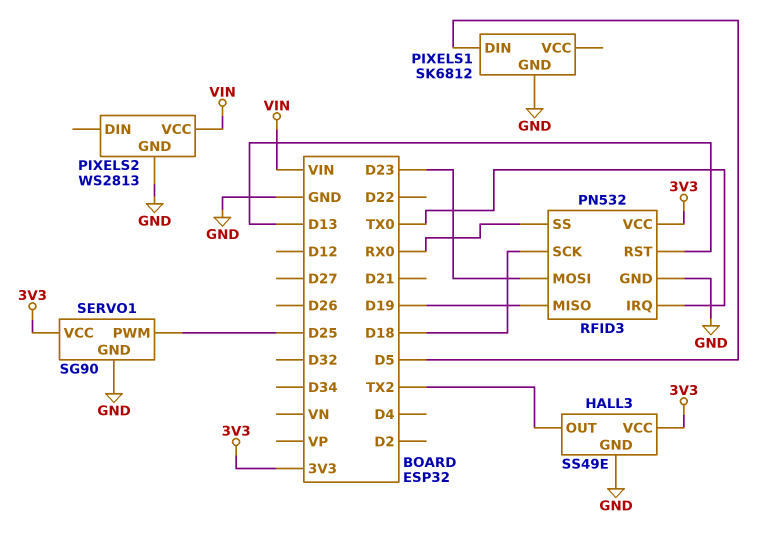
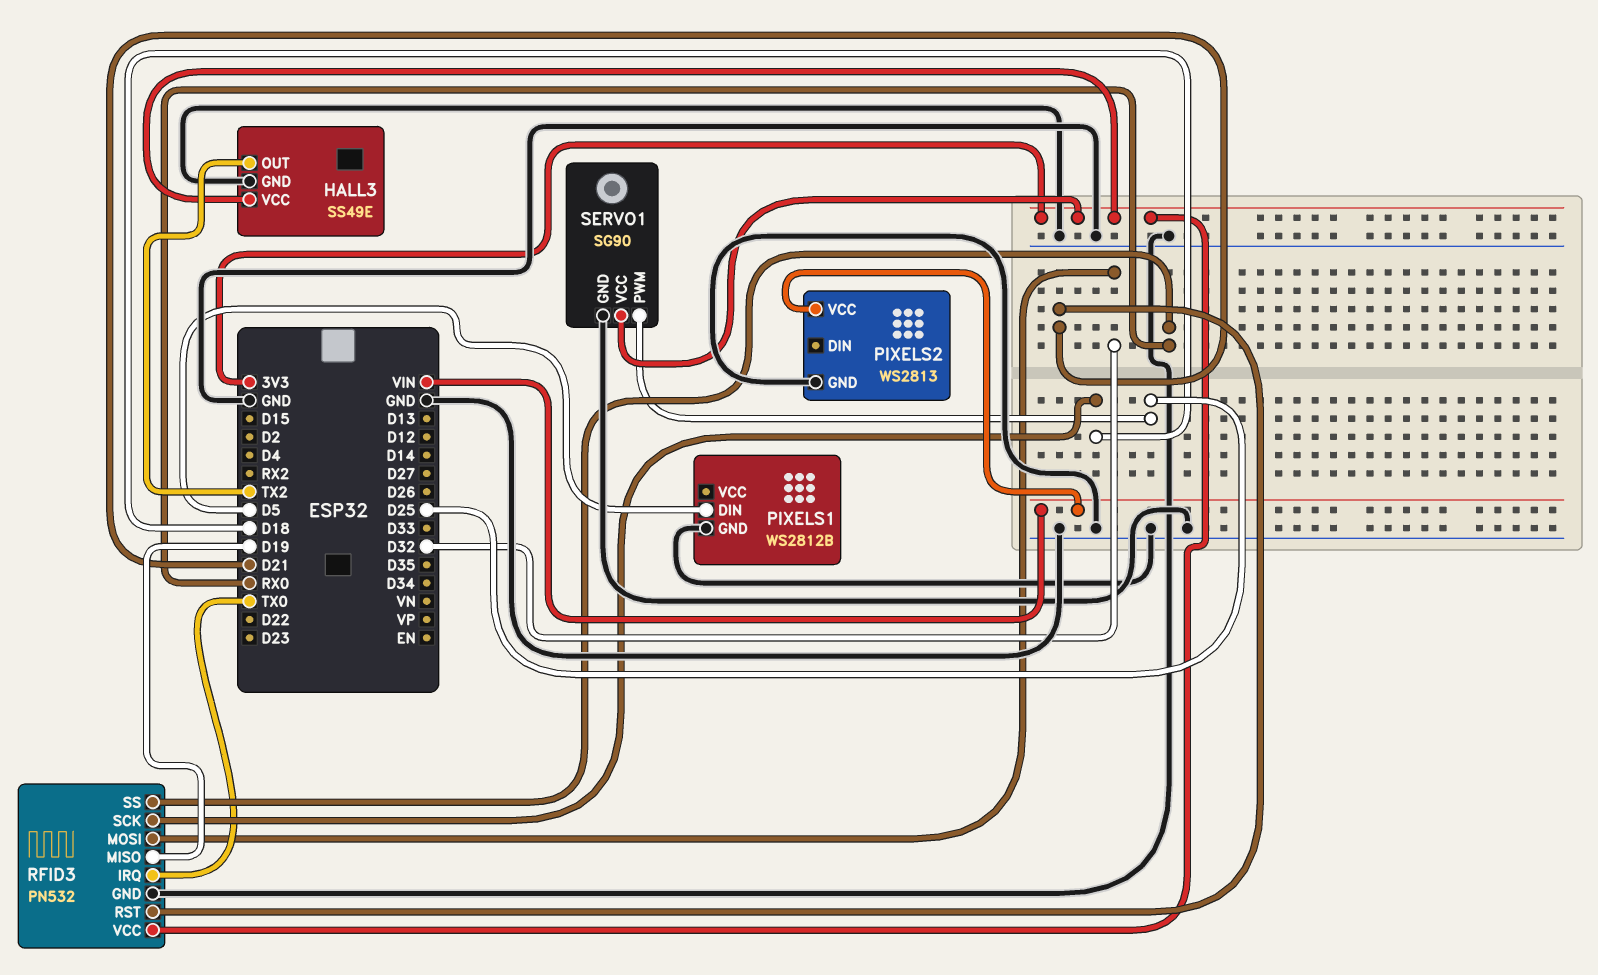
PIXELS1: SK6812 -> WS2812B
RFID3 pin MOSI: D23 -> D32
RFID3 pin RST: D13 -> D21

